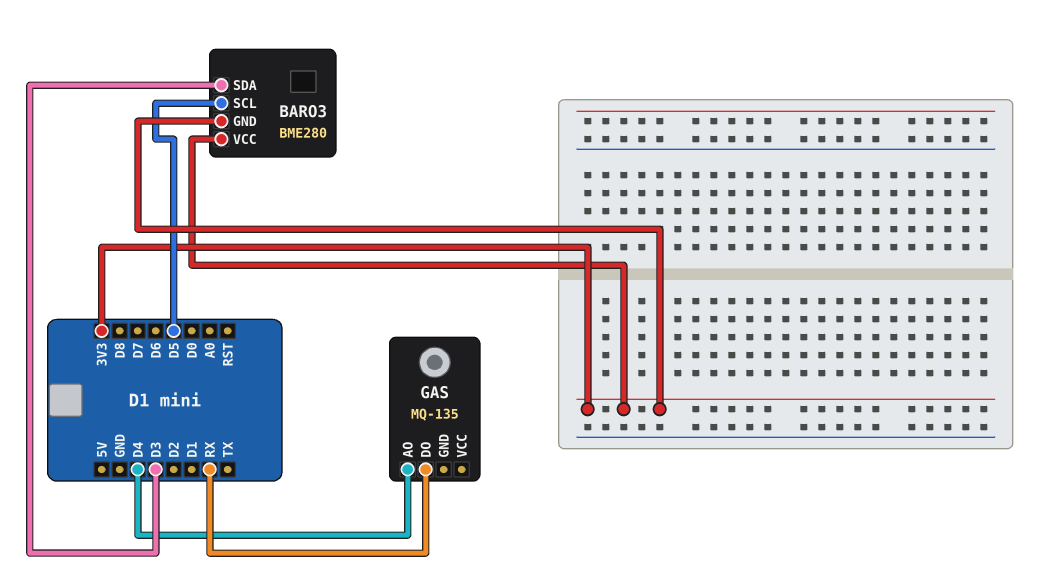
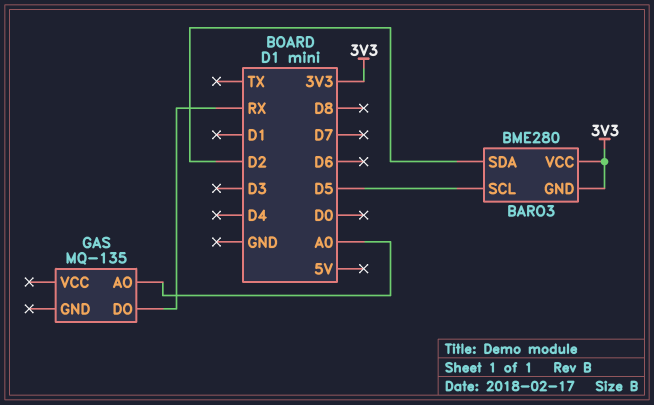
BARO3 pin SDA: D3 -> D2
GAS pin AO: D4 -> A0

